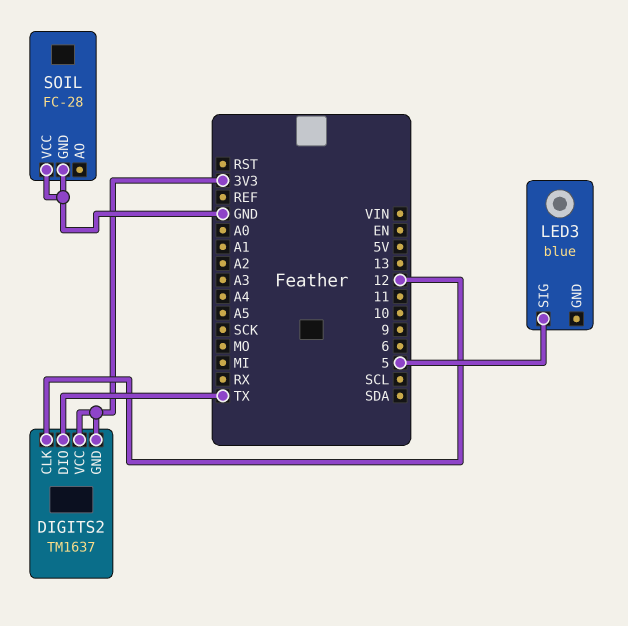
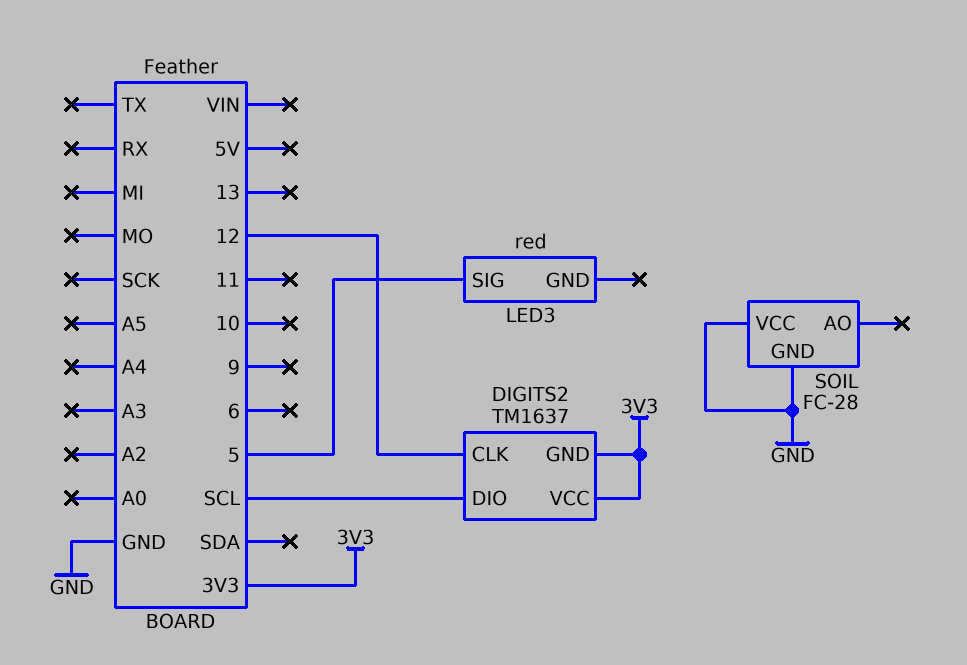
DIGITS2 pin DIO: TX -> SCL
LED3: blue -> red

